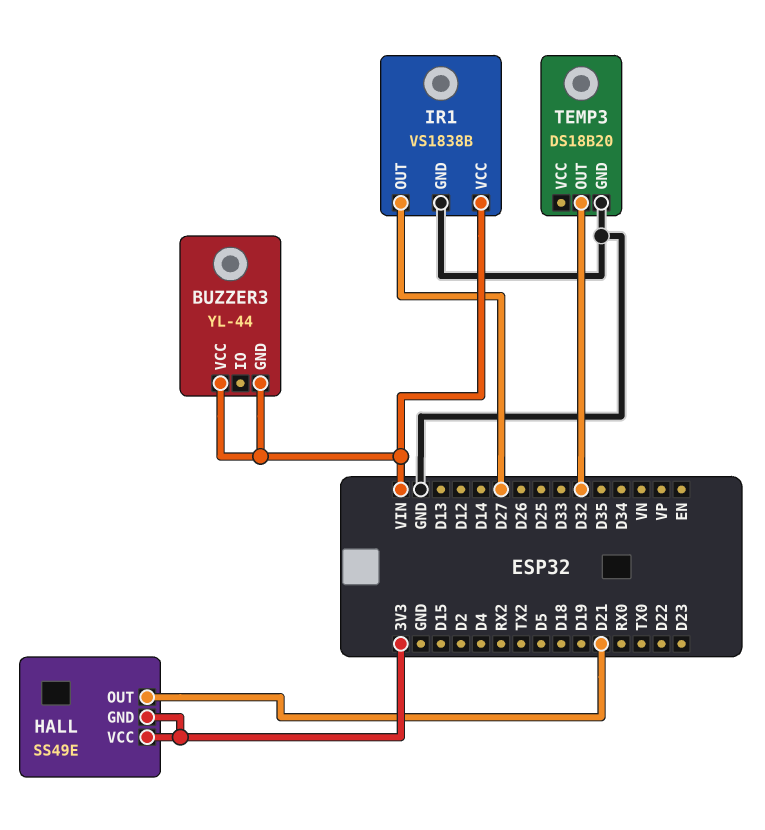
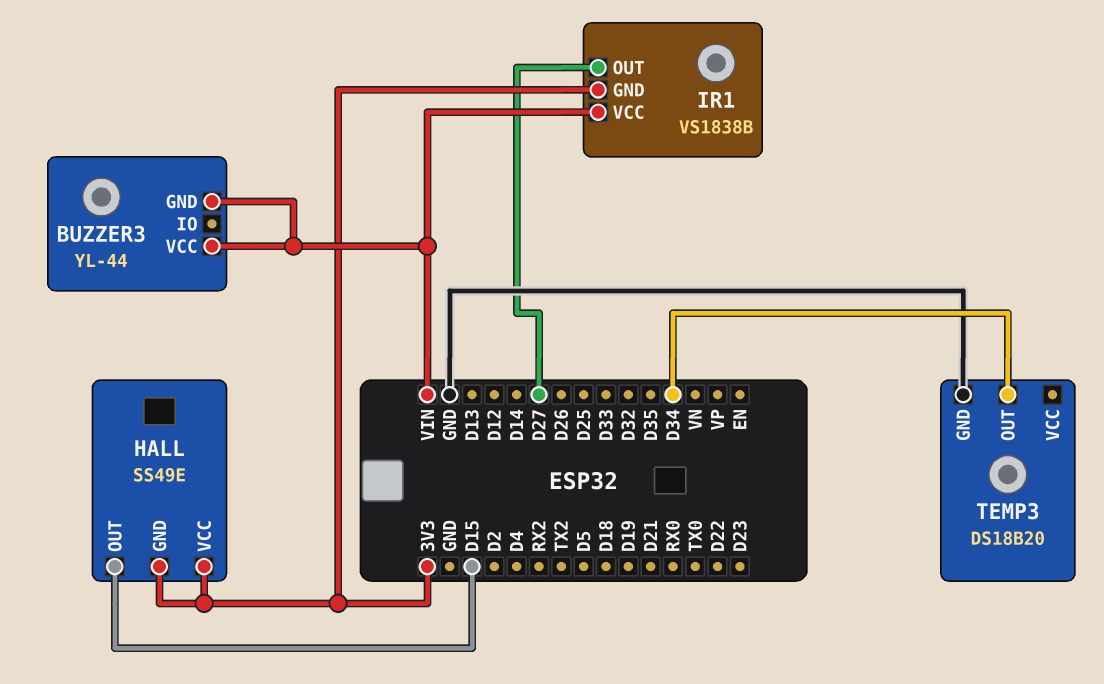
HALL pin OUT: D21 -> D15
IR1 pin GND: GND -> 3V3
TEMP3 pin OUT: D32 -> D34

